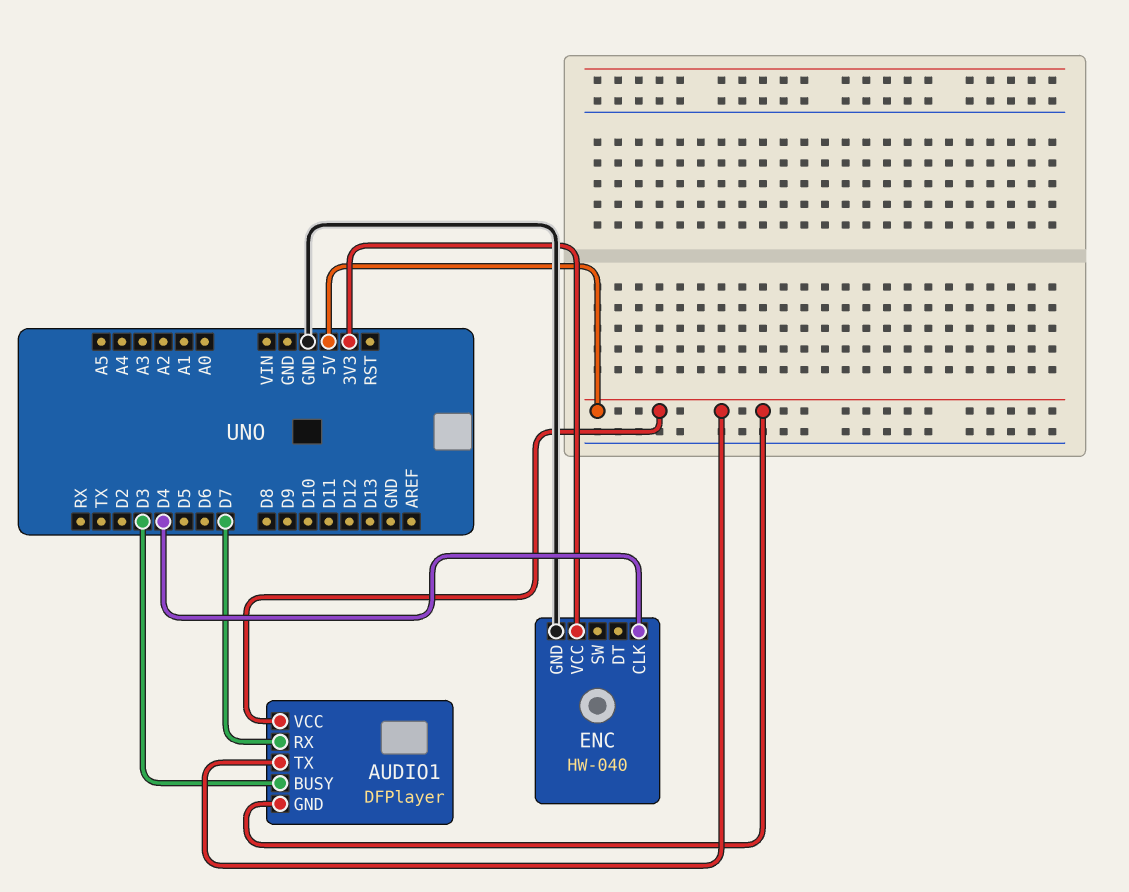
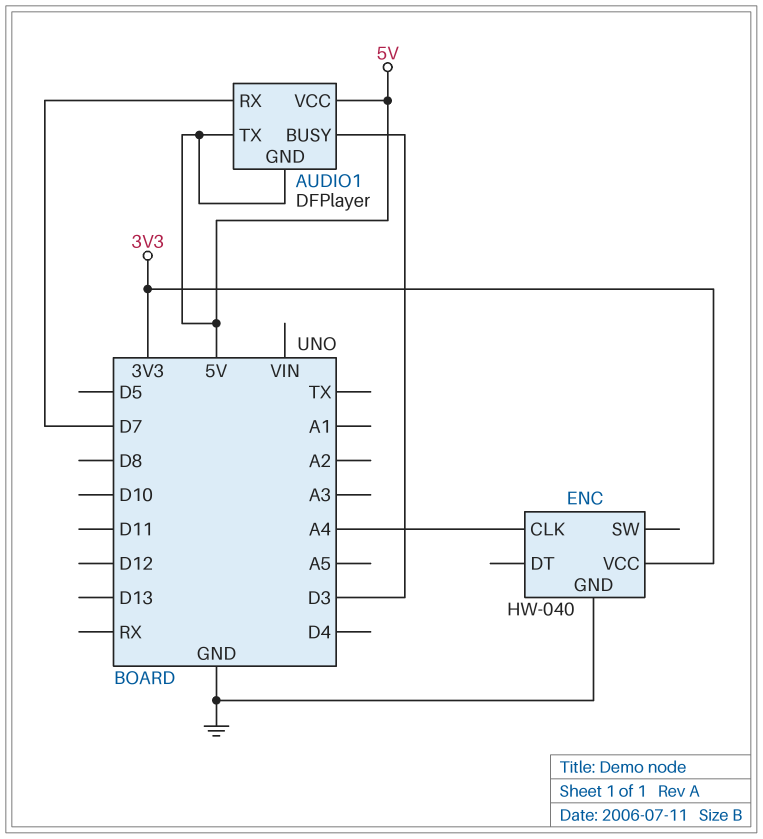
ENC pin CLK: D4 -> A4

